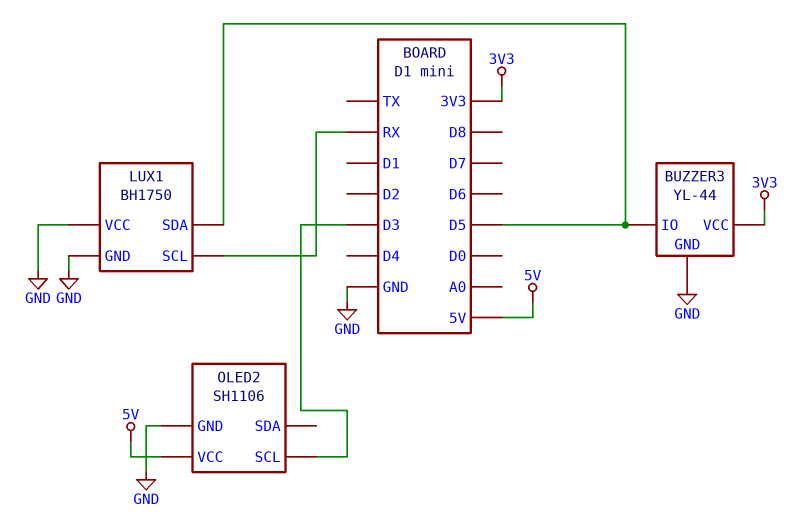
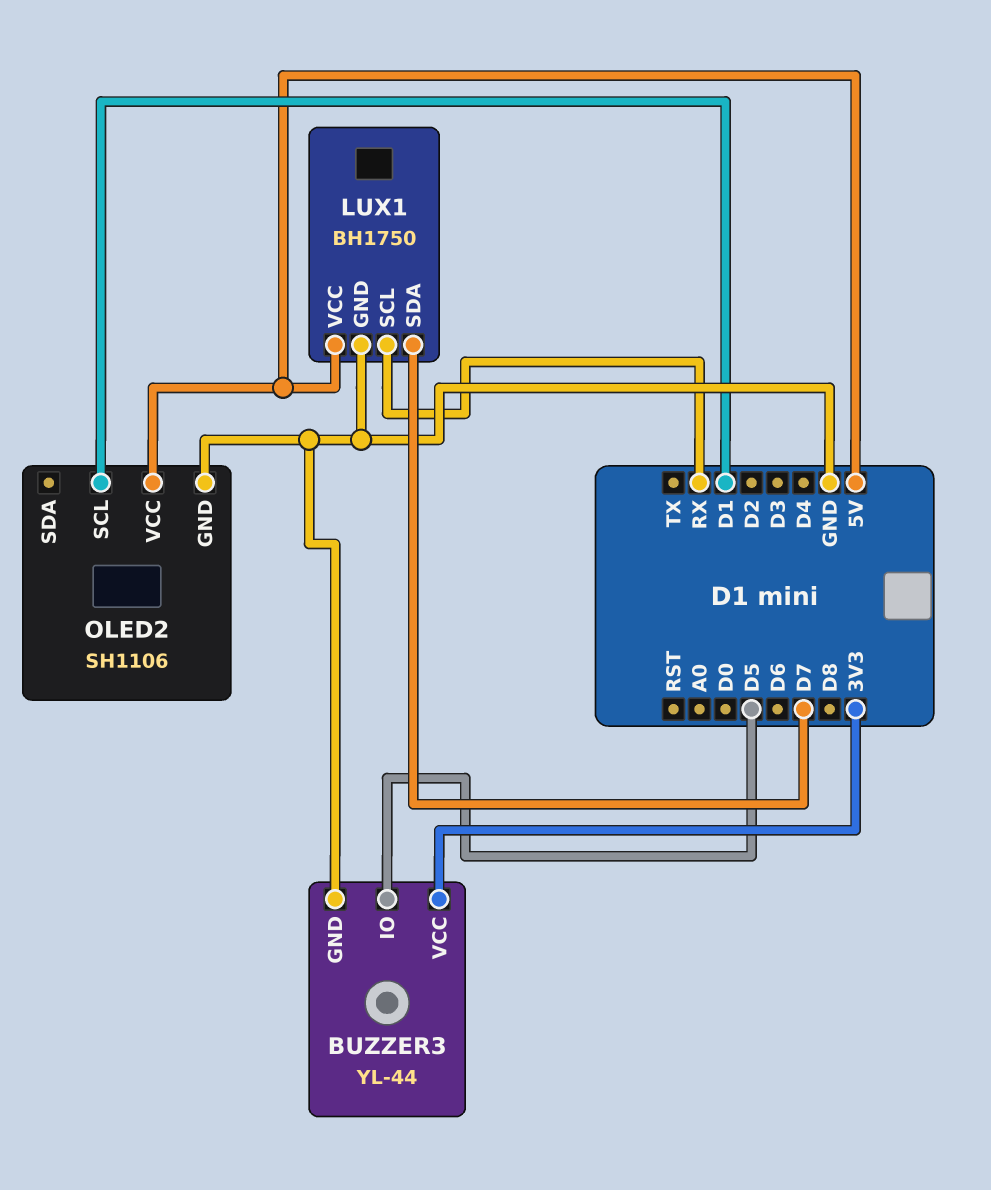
LUX1 pin SDA: D5 -> D7
LUX1 pin VCC: GND -> 5V
OLED2 pin SCL: D3 -> D1

